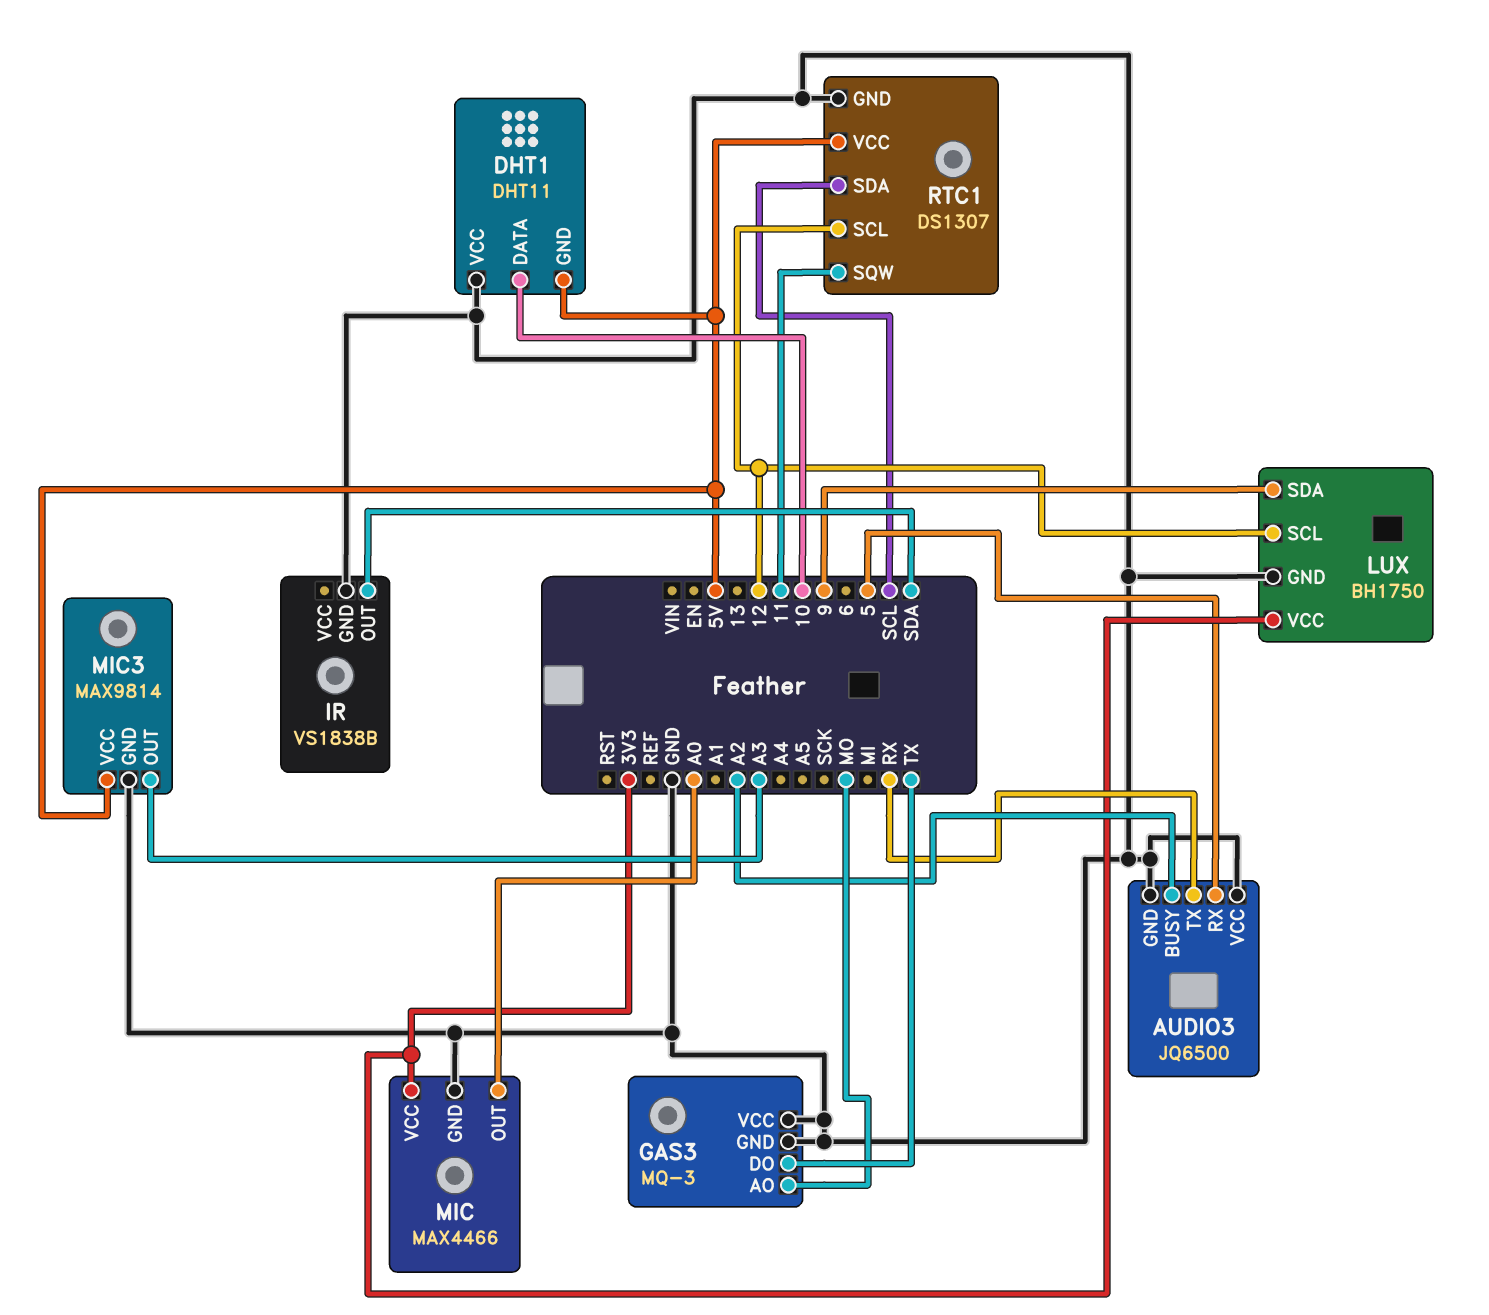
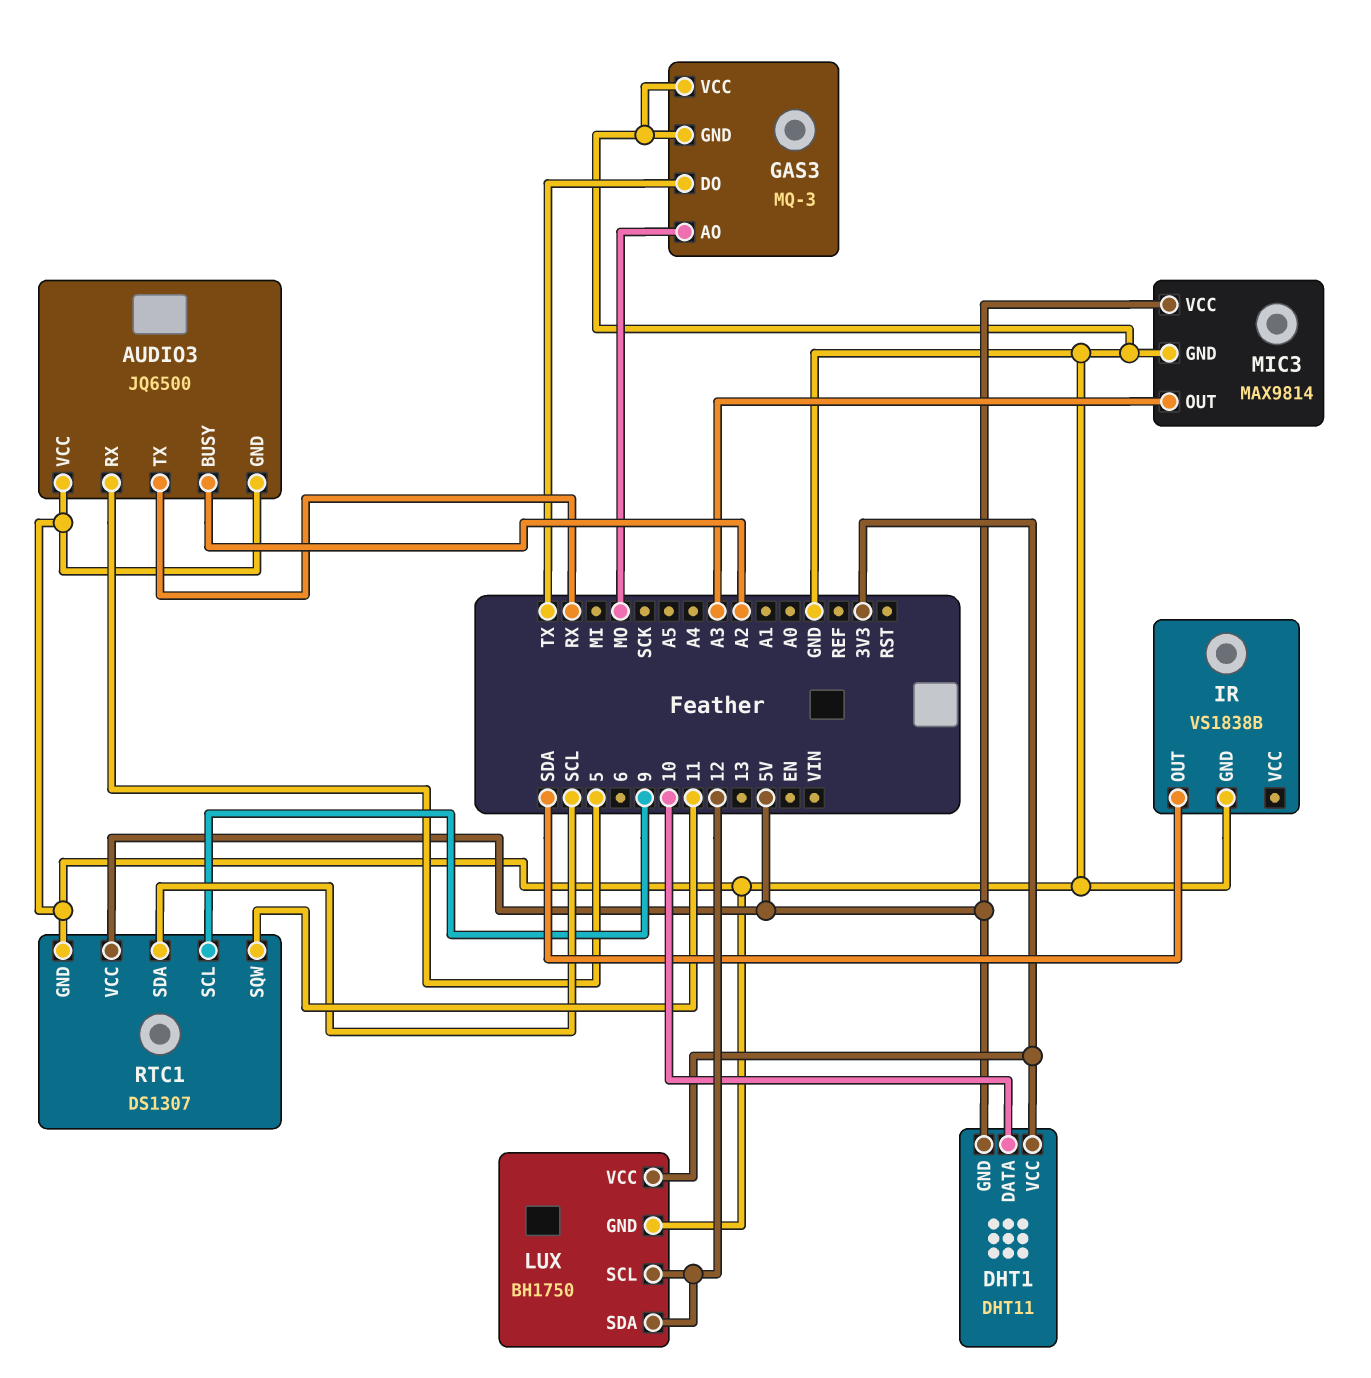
DHT1 pin VCC: GND -> 3V3
LUX pin SDA: 9 -> 12
MIC: MAX4466 -> none
MIC pin GND: GND -> none
MIC pin OUT: A0 -> none
MIC pin VCC: 3V3 -> none
RTC1 pin SCL: 12 -> 9

